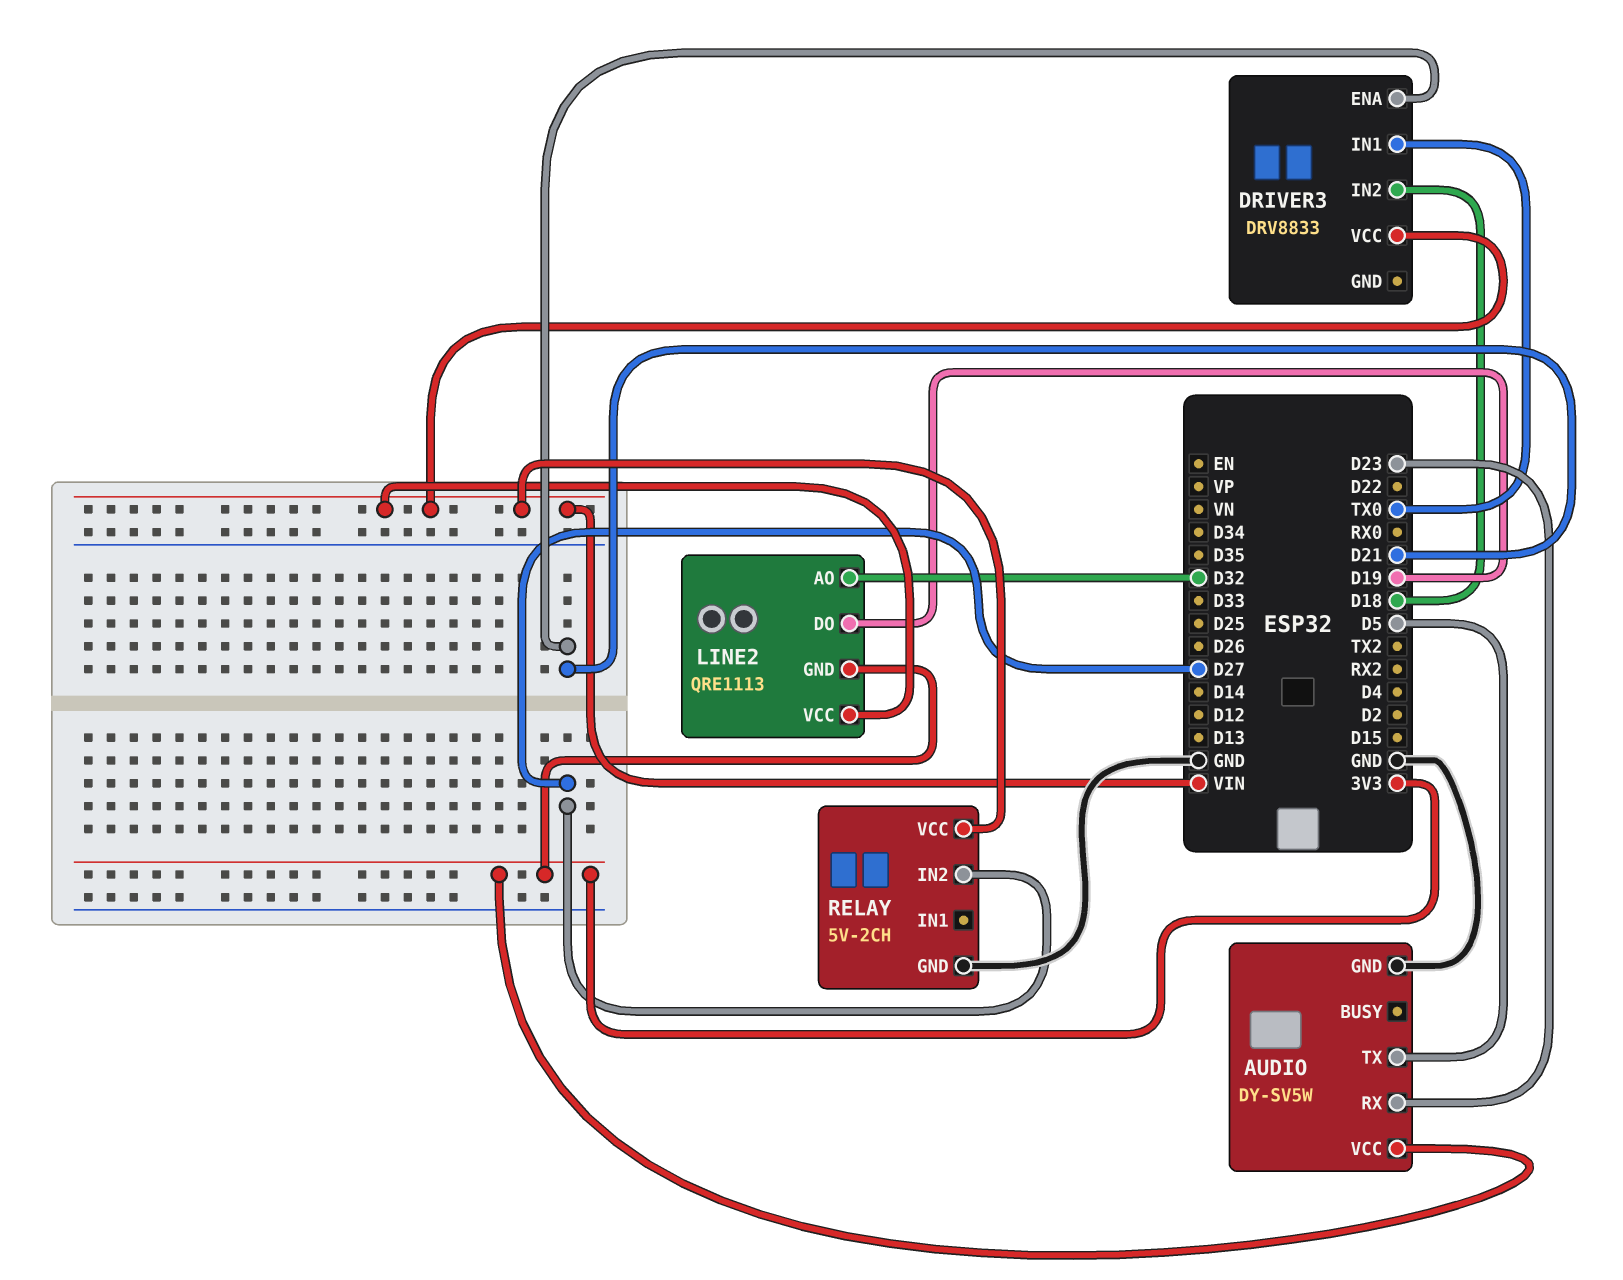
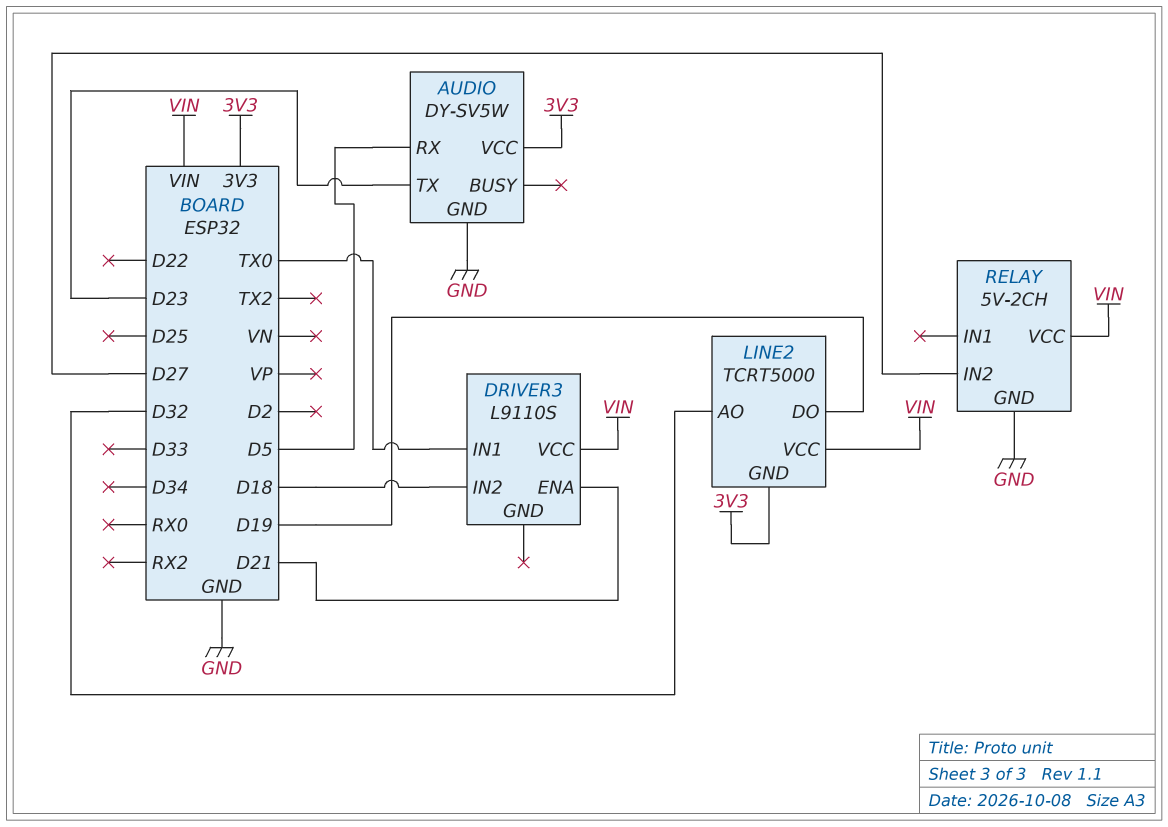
AUDIO pin RX: D23 -> D5
AUDIO pin TX: D5 -> D23
DRIVER3: DRV8833 -> L9110S
LINE2: QRE1113 -> TCRT5000

